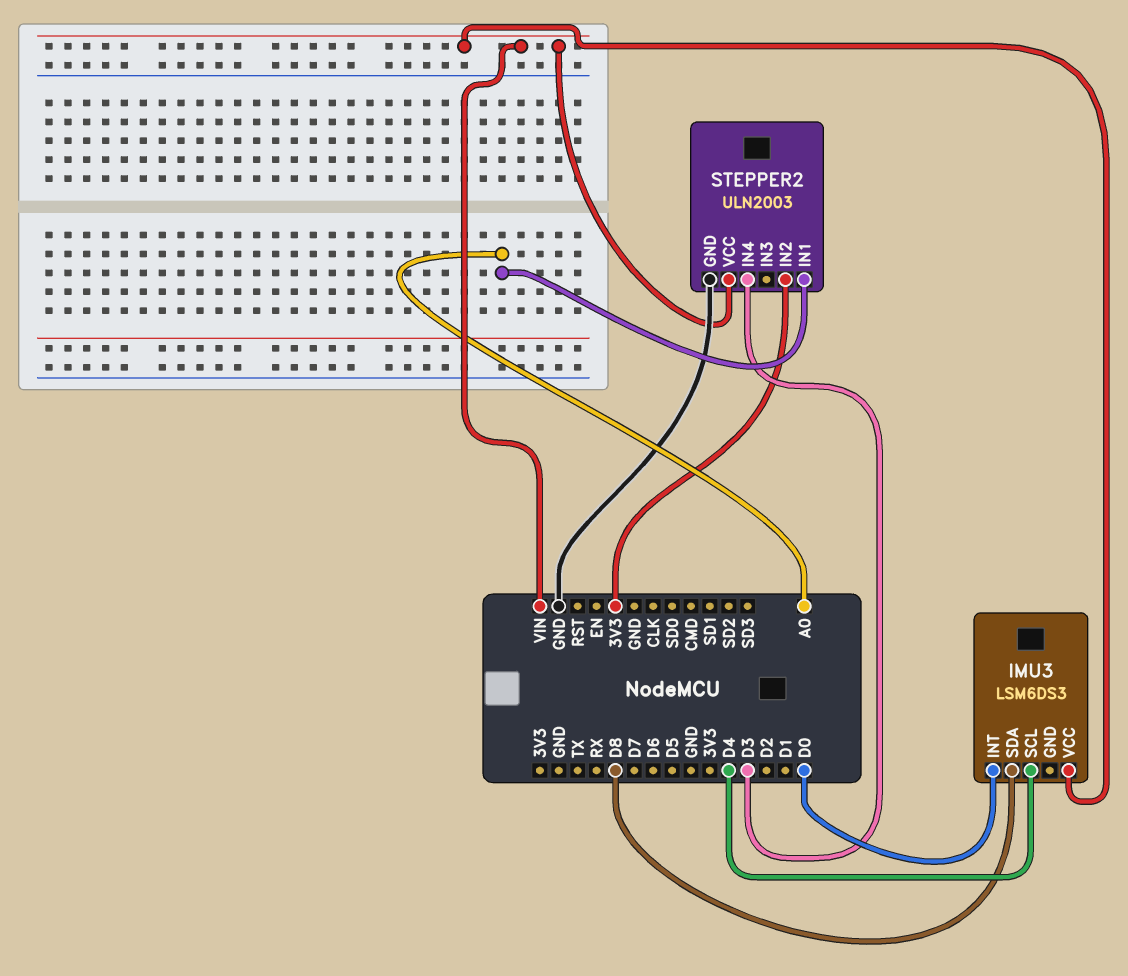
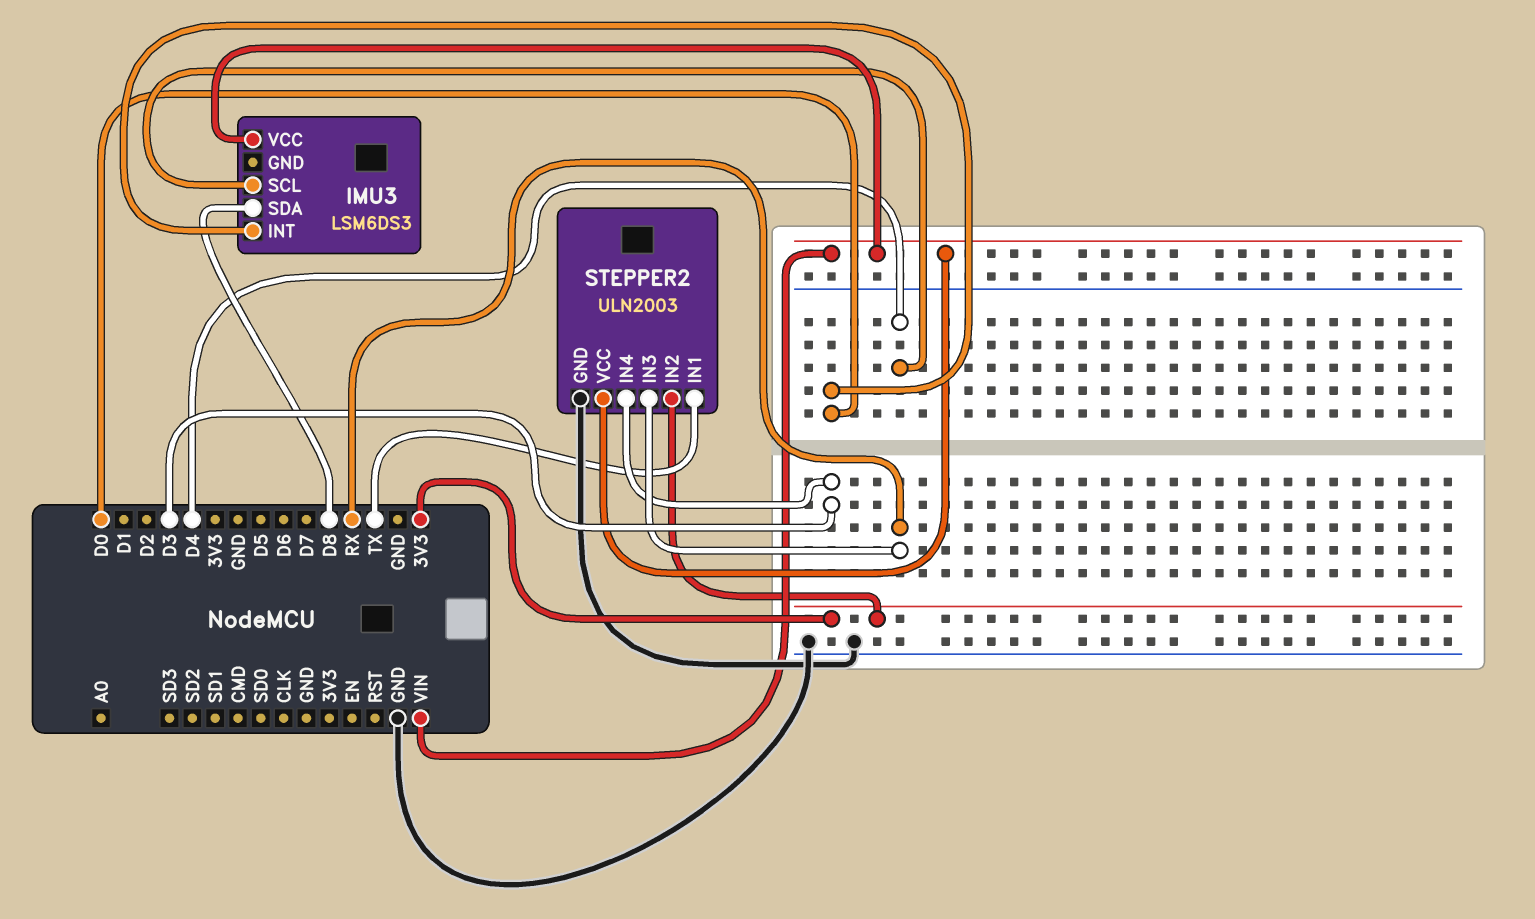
STEPPER2 pin IN1: A0 -> TX
STEPPER2 pin IN3: none -> RX

